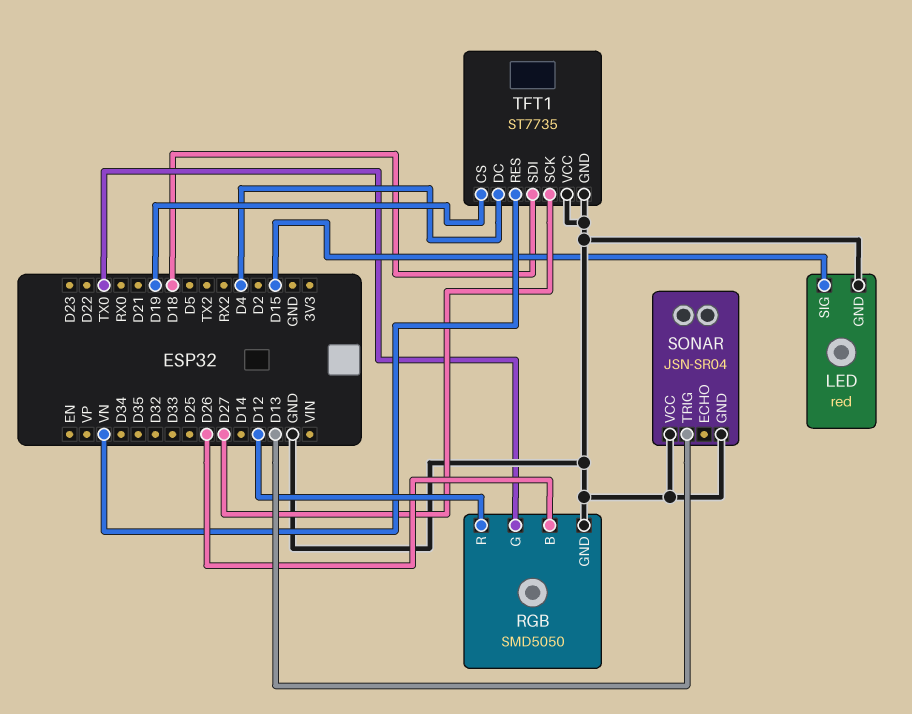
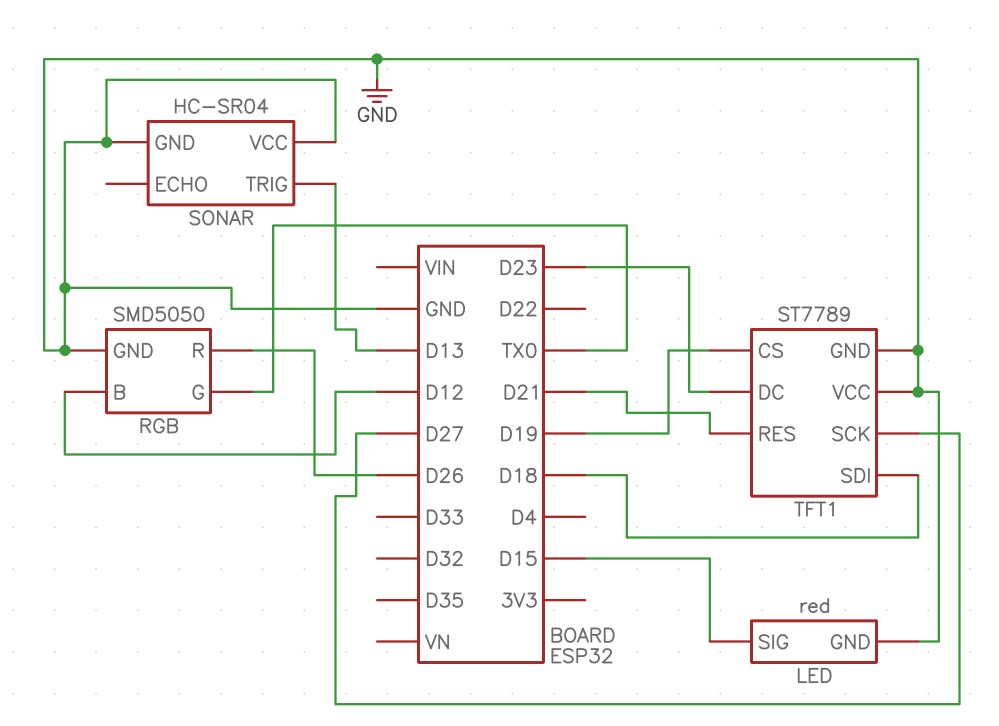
RGB pin B: D26 -> D12
RGB pin R: D12 -> D26
SONAR: JSN-SR04 -> HC-SR04
TFT1: ST7735 -> ST7789
TFT1 pin DC: D4 -> D23
TFT1 pin RES: VN -> D21

